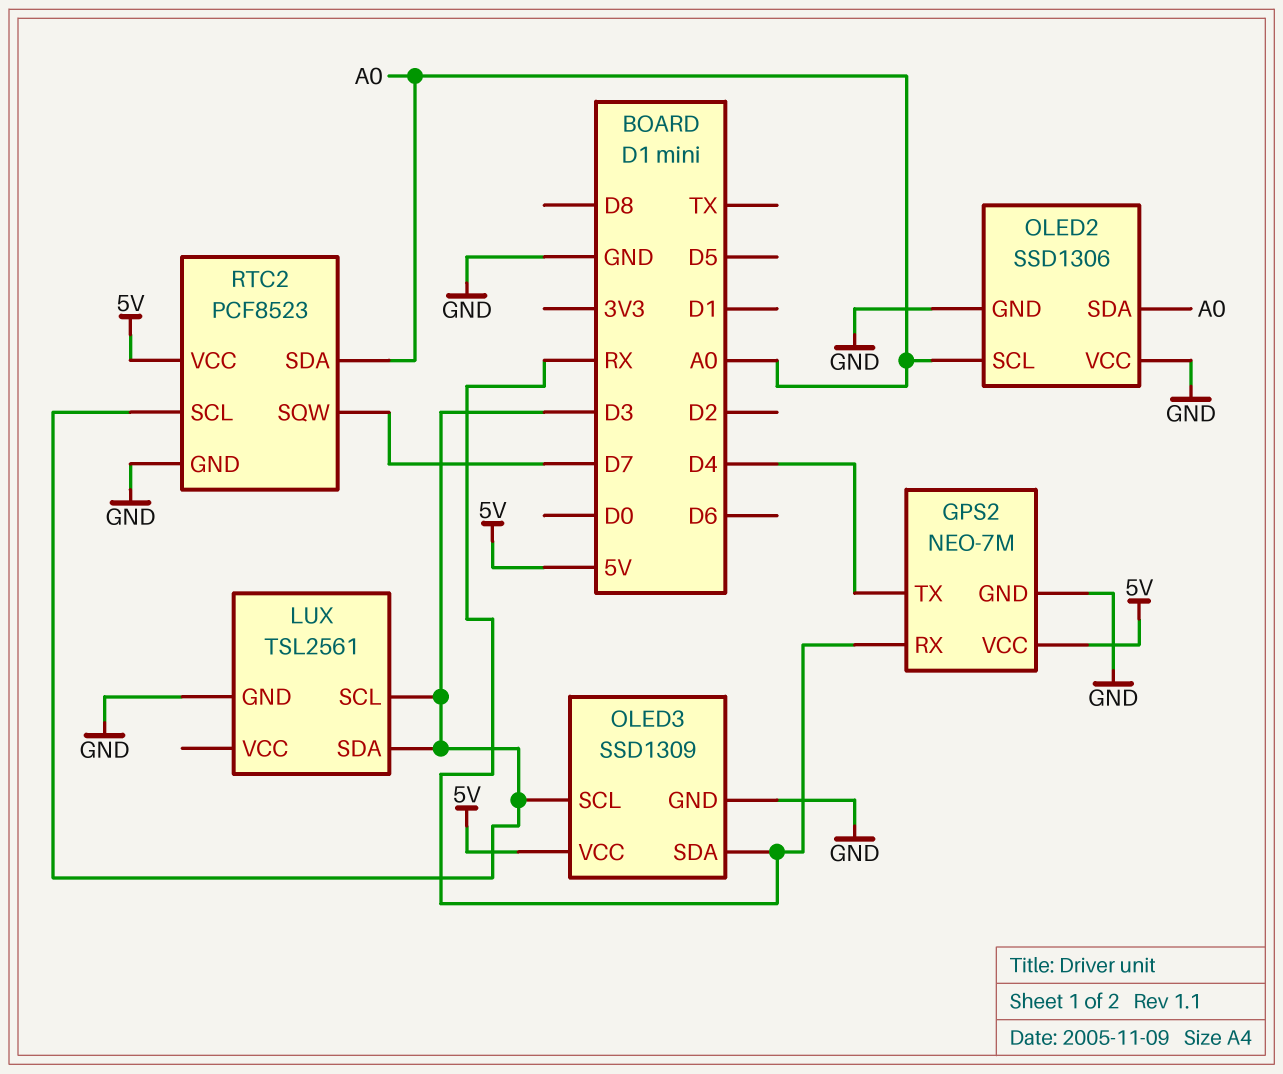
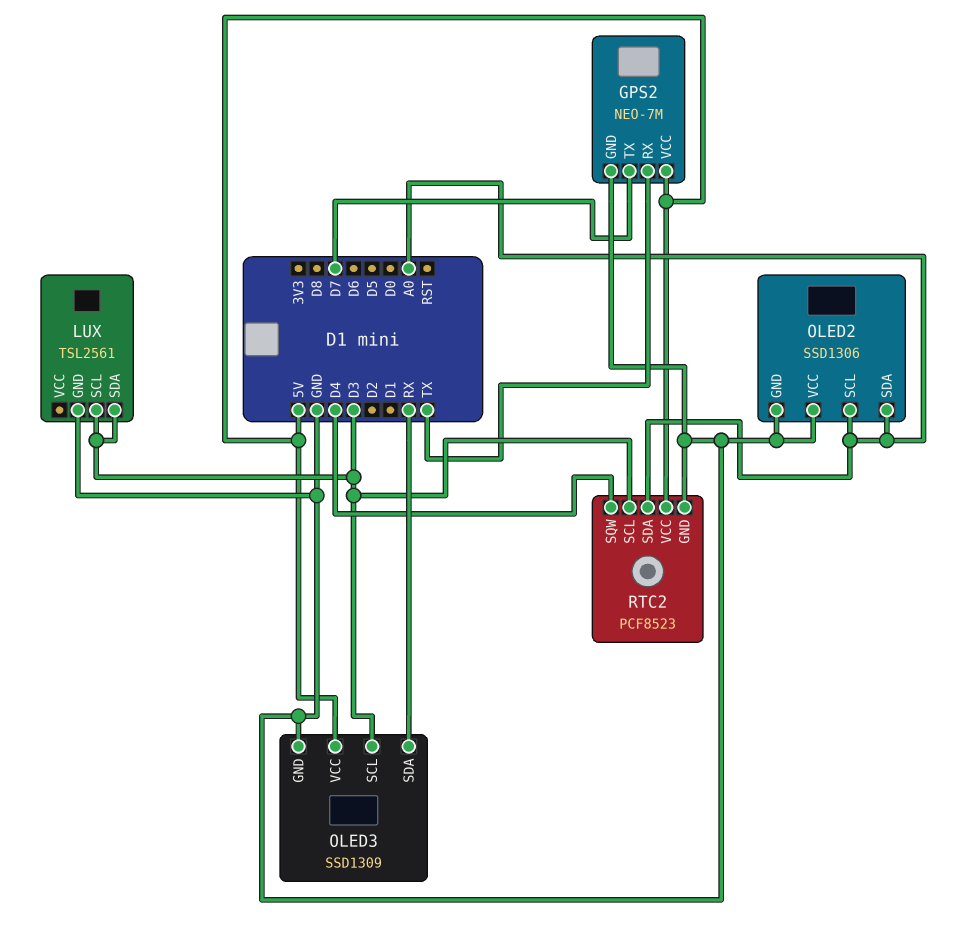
GPS2 pin RX: RX -> TX
GPS2 pin TX: D4 -> D7
RTC2 pin SQW: D7 -> D4

